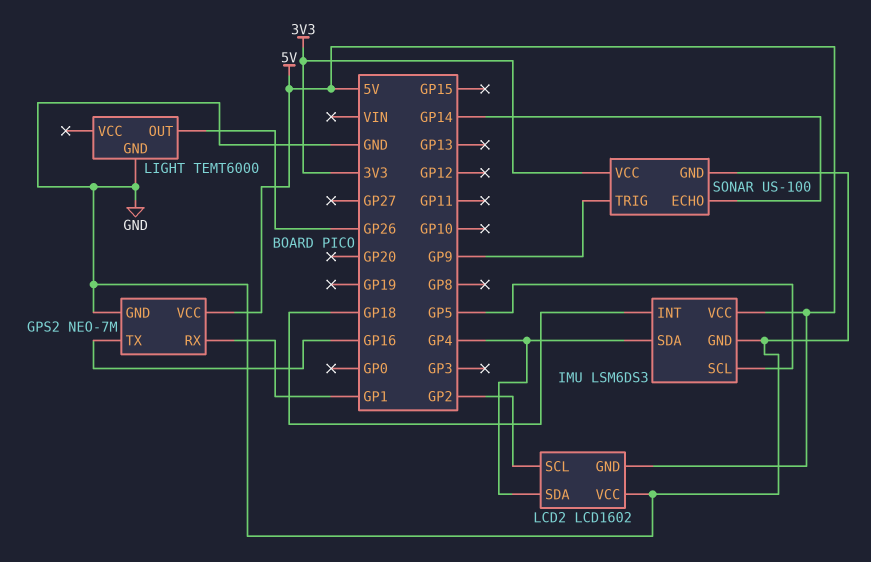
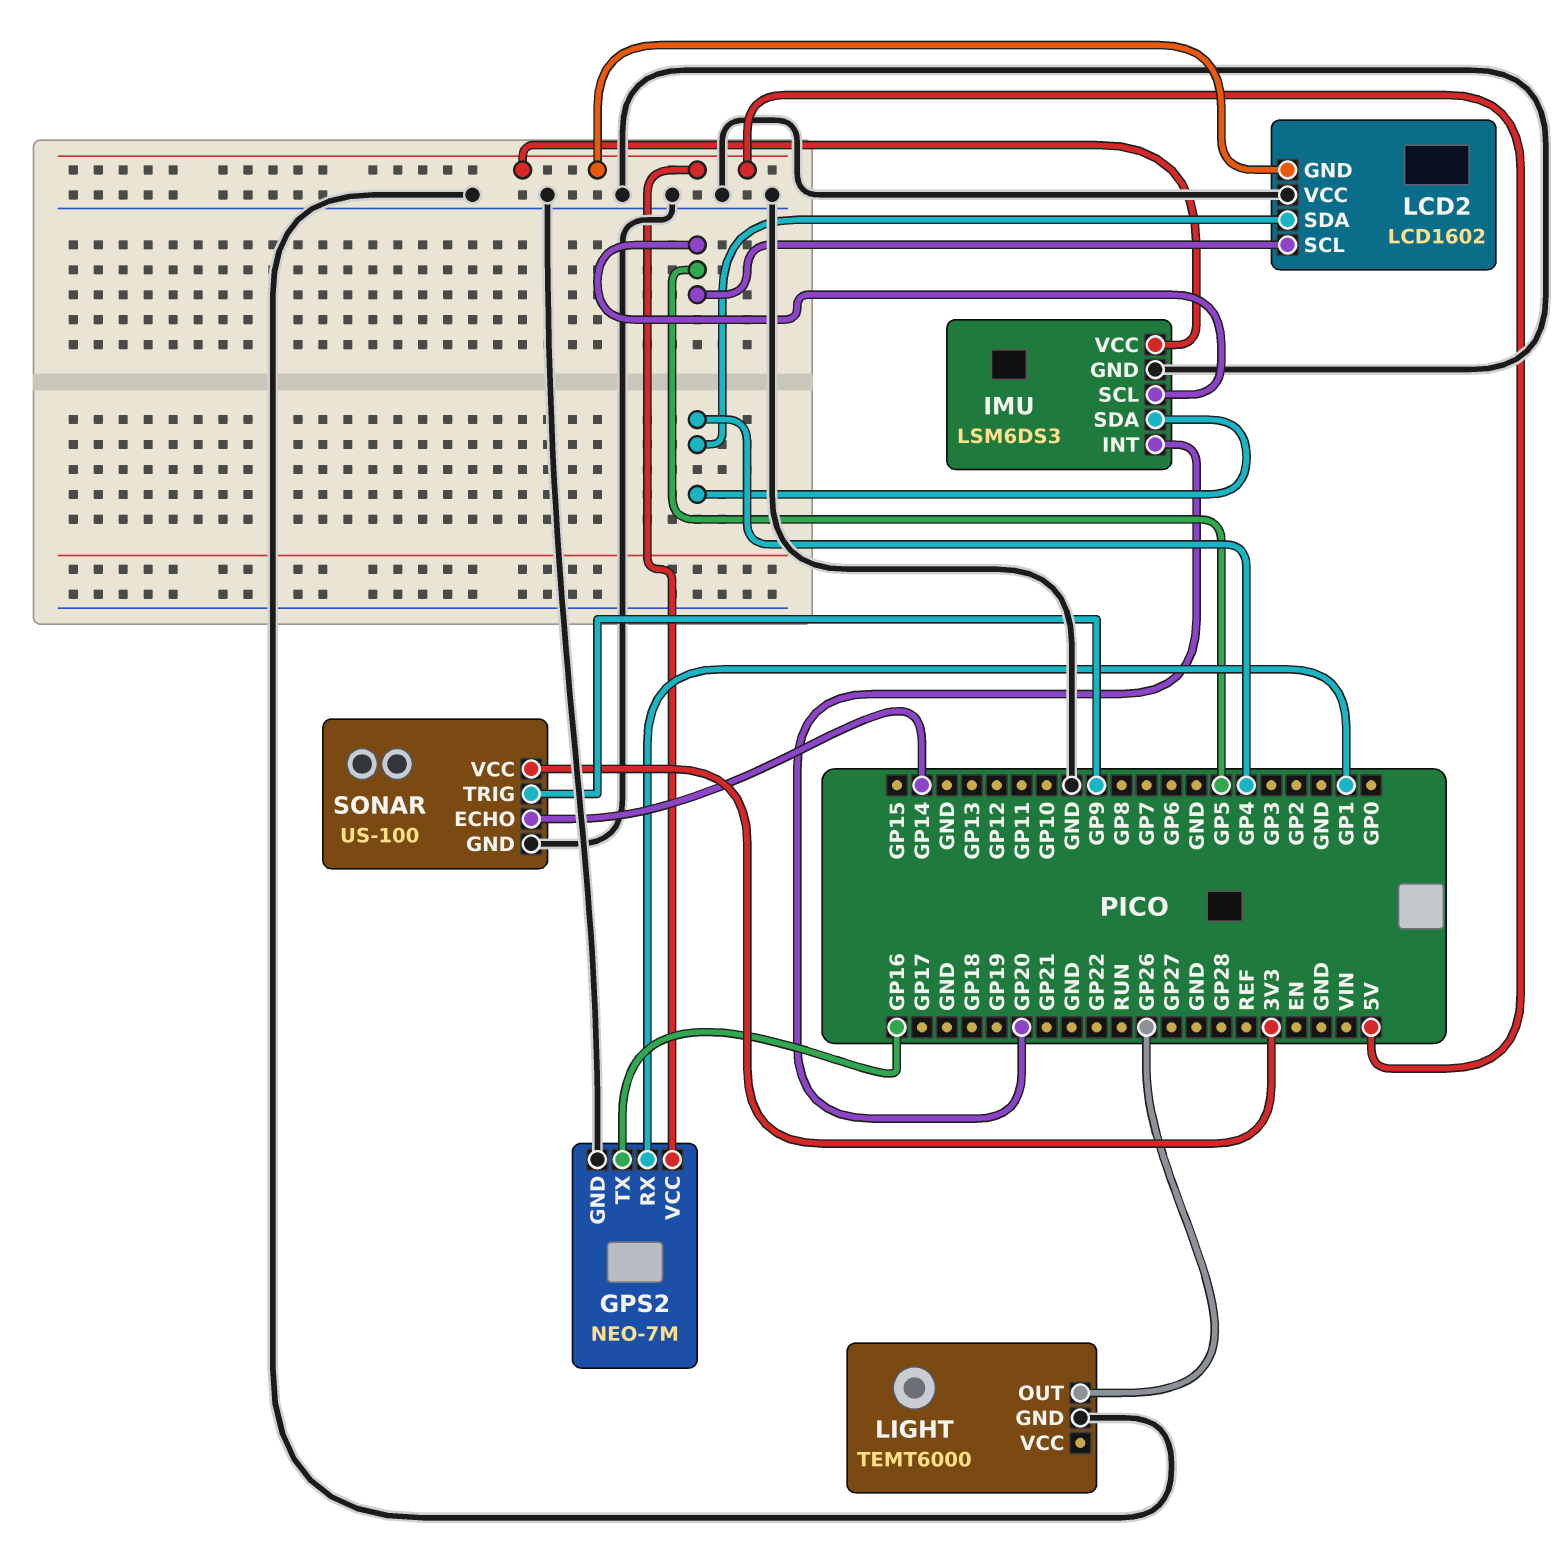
IMU pin INT: GP18 -> GP20
LCD2 pin SCL: GP2 -> GP5

